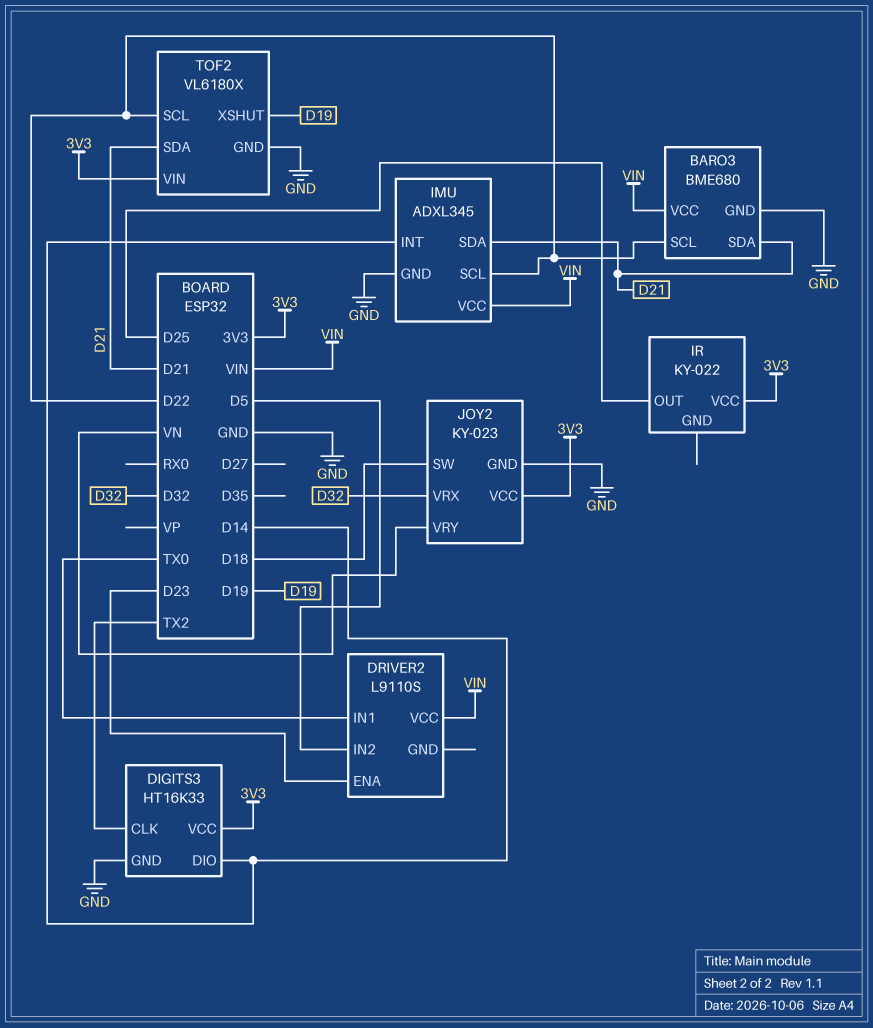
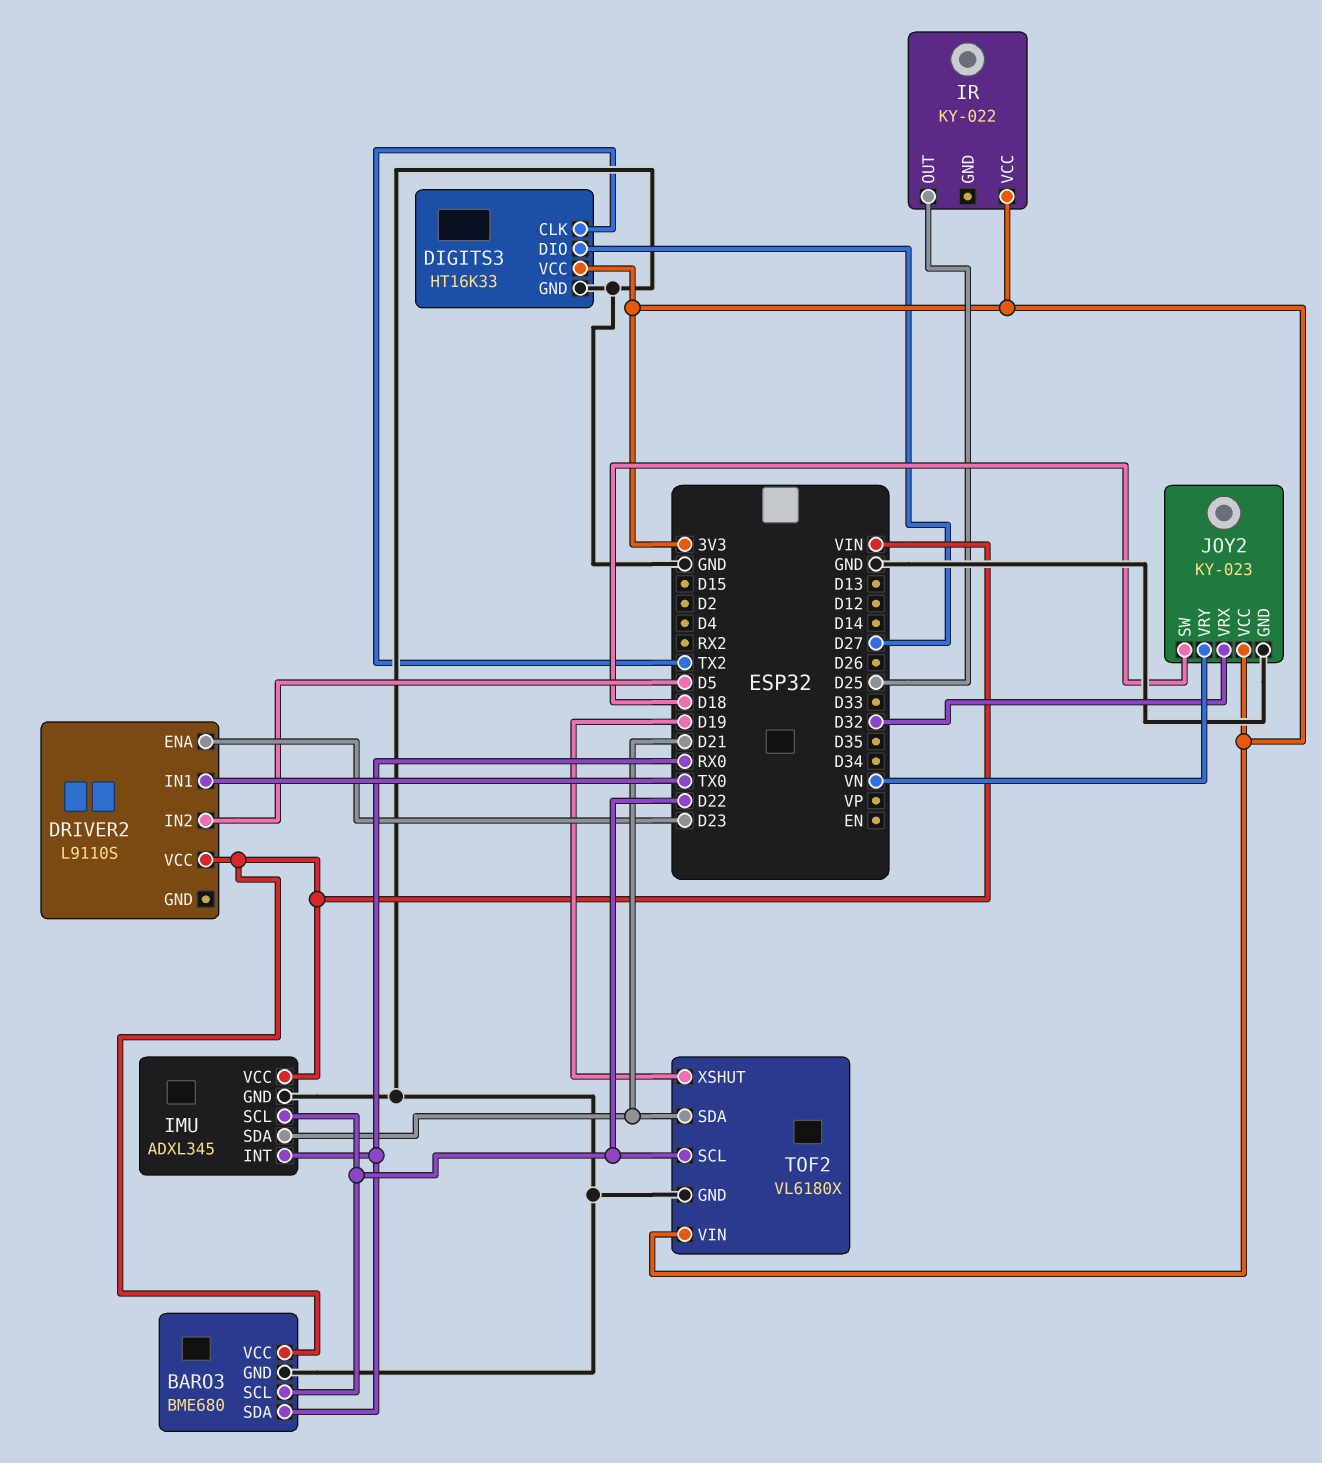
BARO3 pin SDA: D21 -> RX0
DIGITS3 pin DIO: D14 -> D27
IMU pin INT: D14 -> RX0

